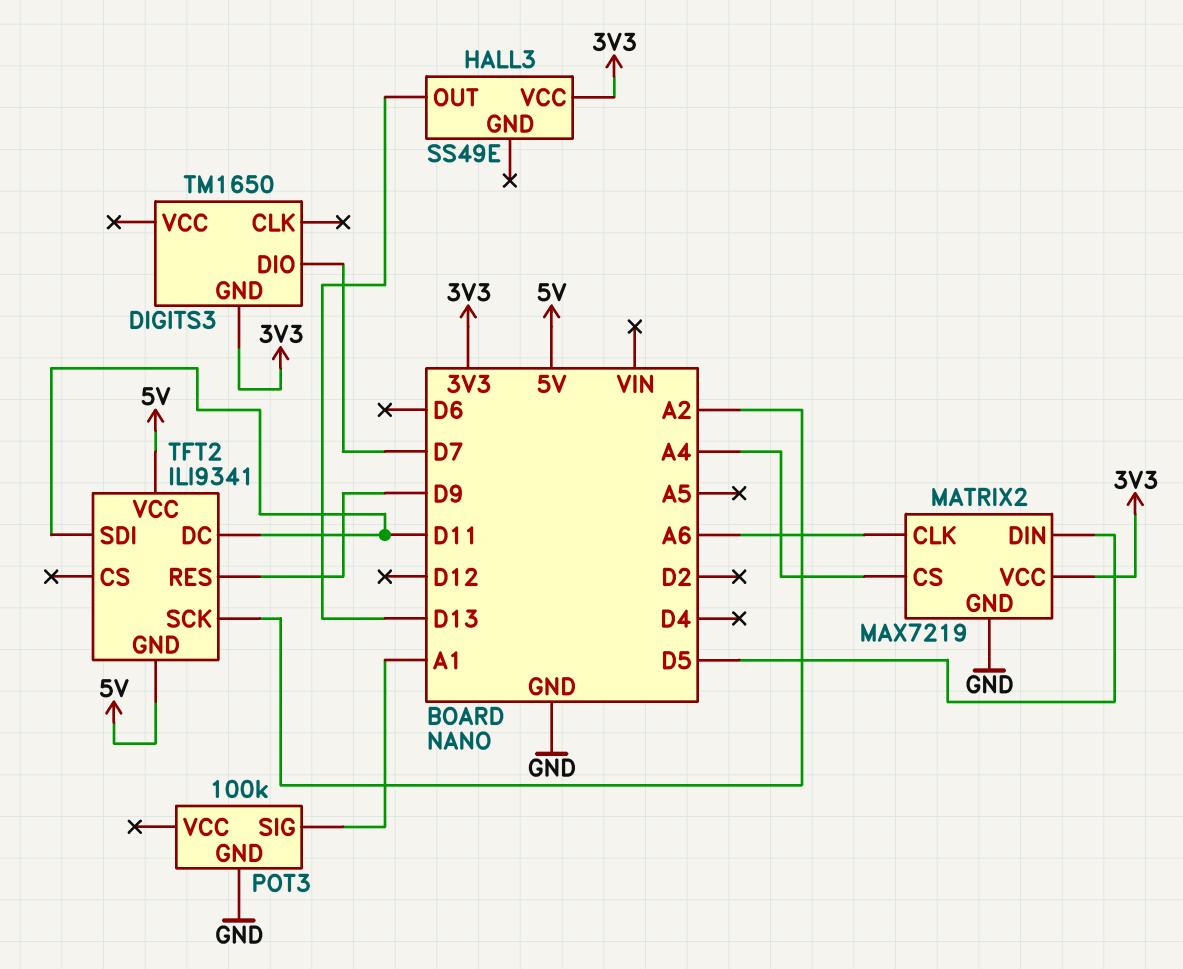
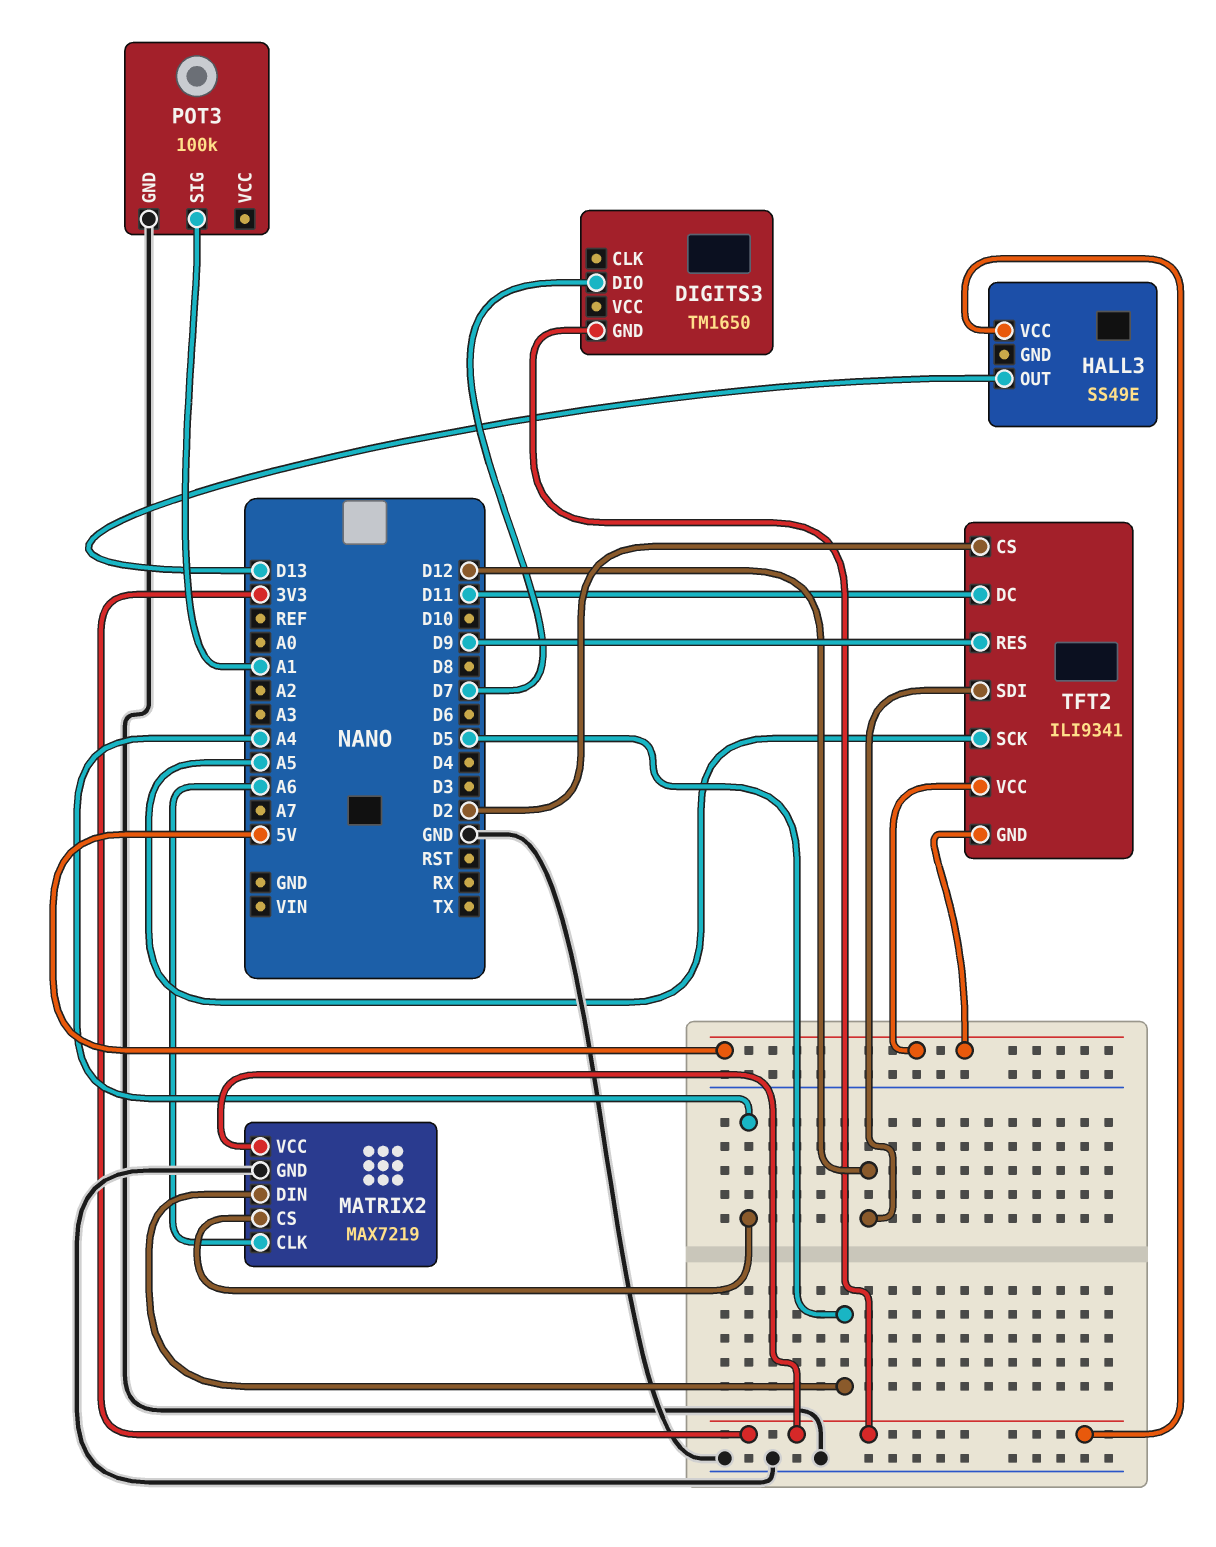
TFT2 pin CS: none -> D2
TFT2 pin SCK: A2 -> A5
TFT2 pin SDI: D11 -> D12

